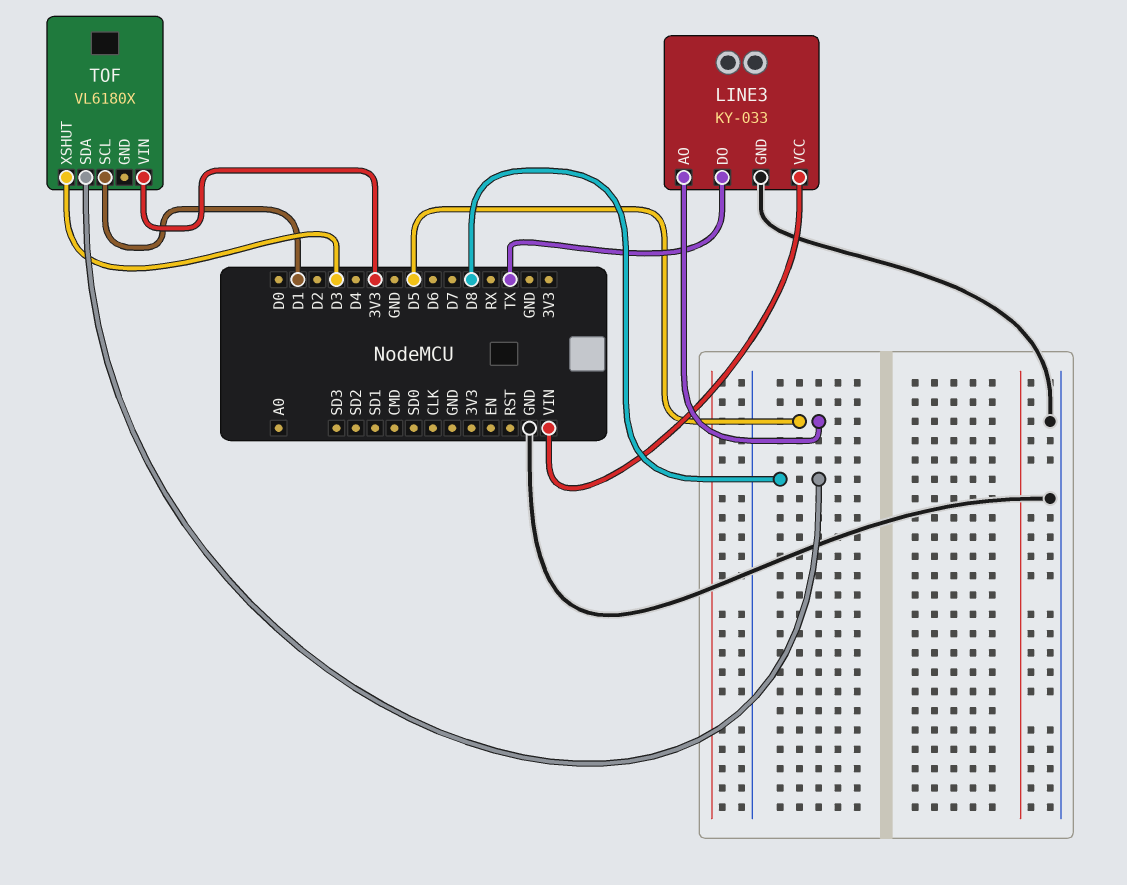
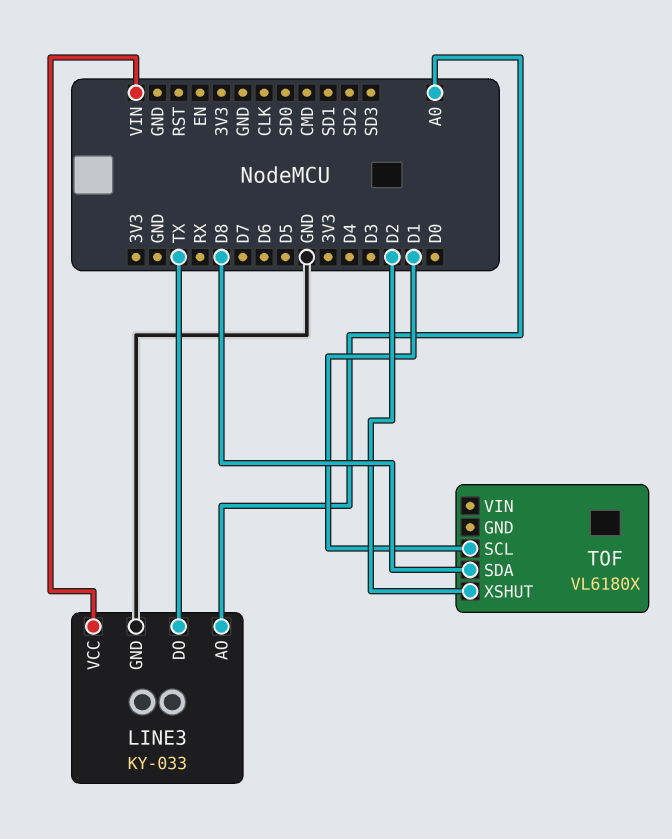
LINE3 pin AO: D5 -> A0
TOF pin VIN: 3V3 -> none
TOF pin XSHUT: D3 -> D2

